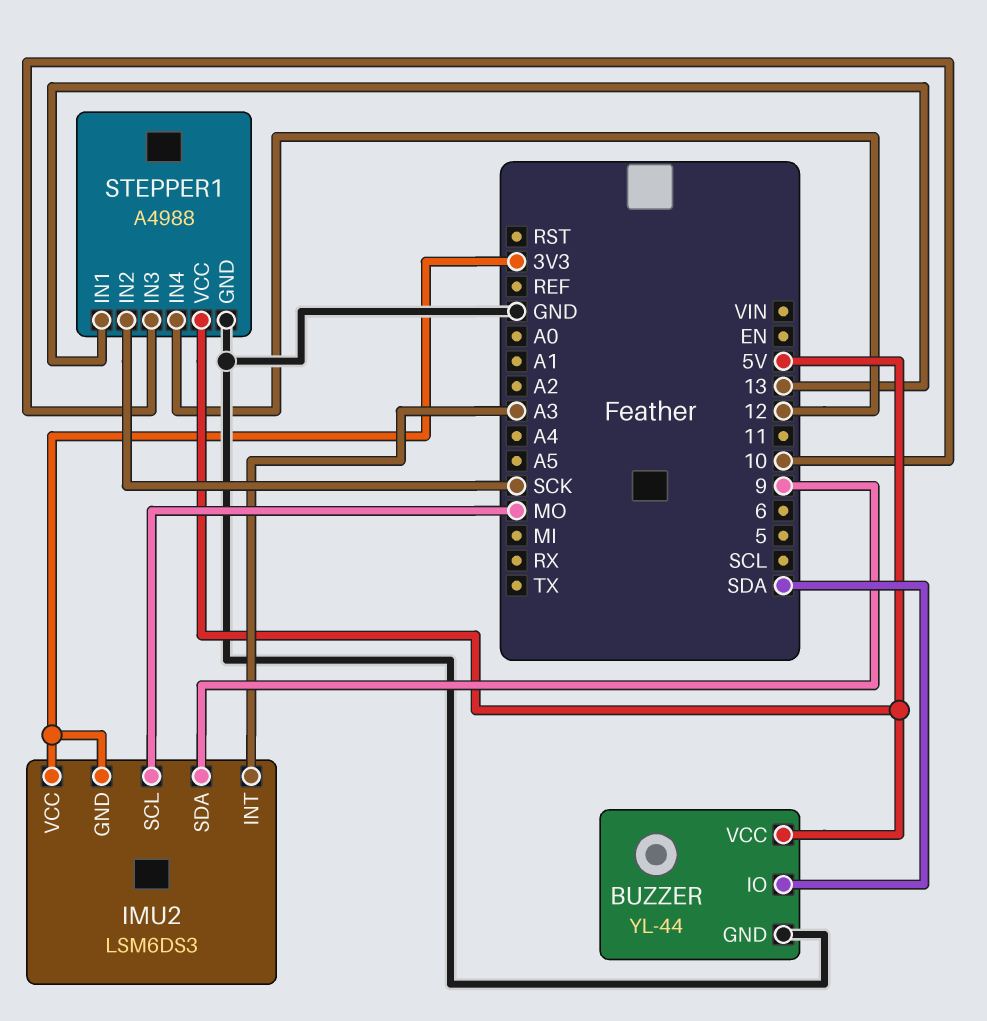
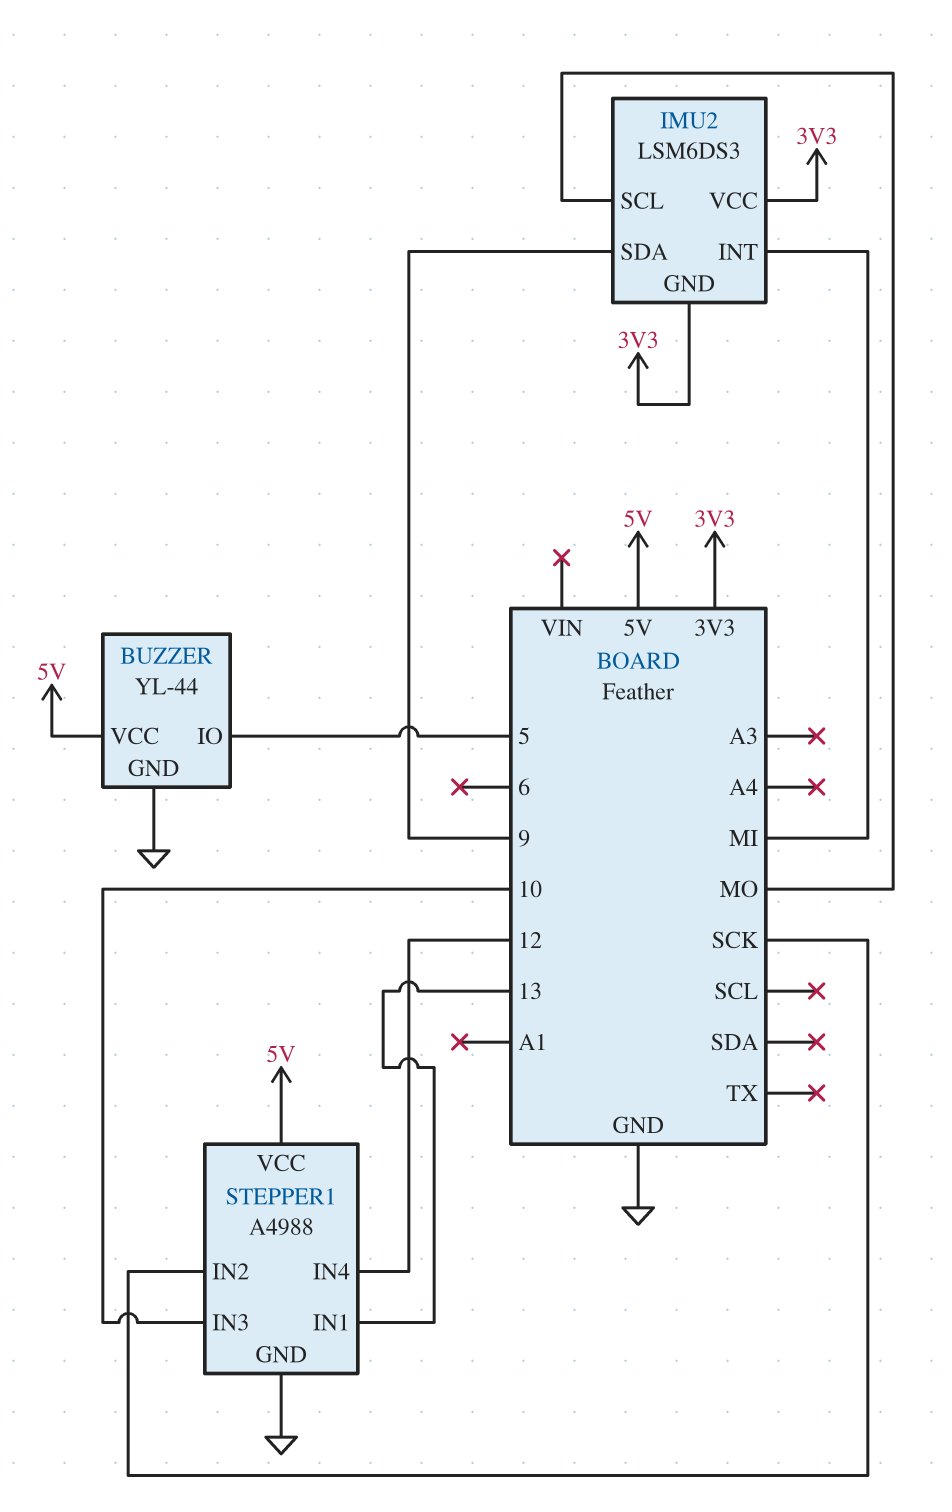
BUZZER pin IO: SDA -> 5
IMU2 pin INT: A3 -> MI

